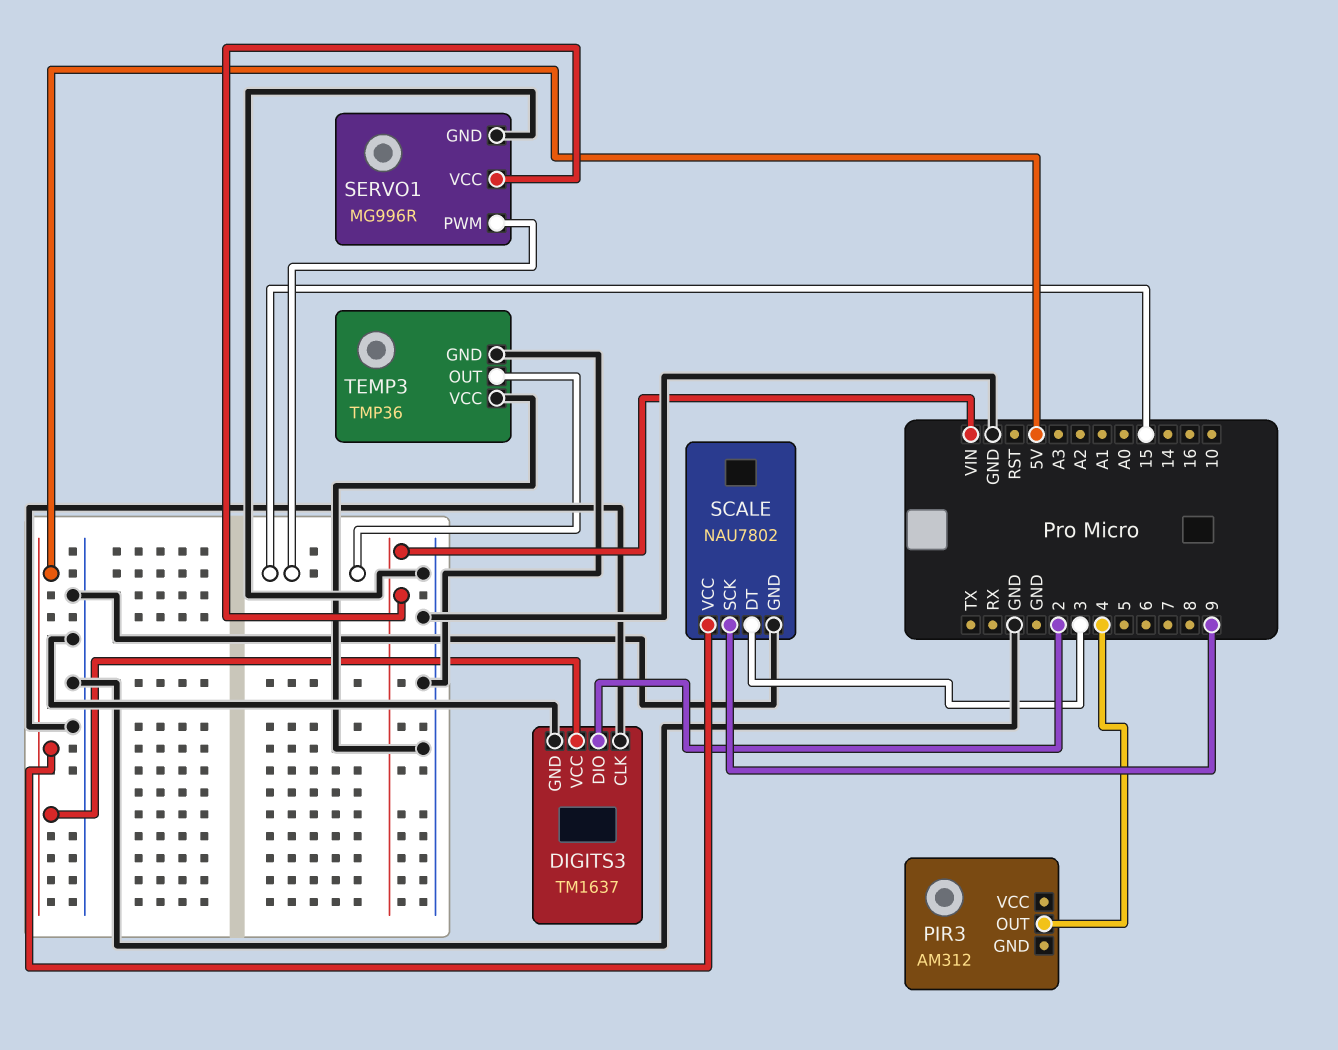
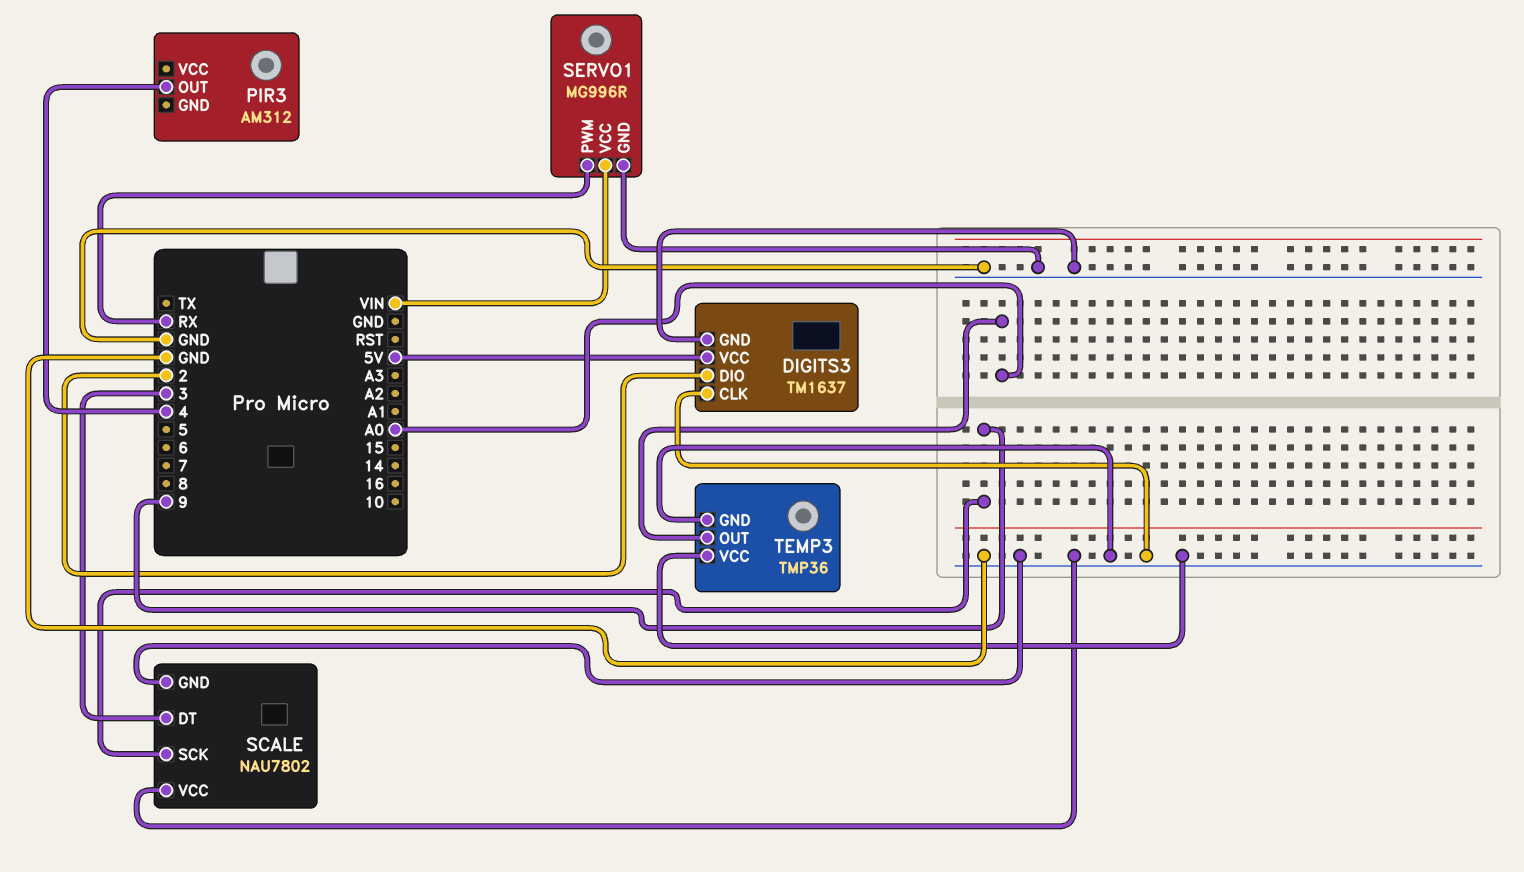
SCALE pin VCC: 5V -> GND
SERVO1 pin PWM: 15 -> RX
TEMP3 pin OUT: 15 -> A0

